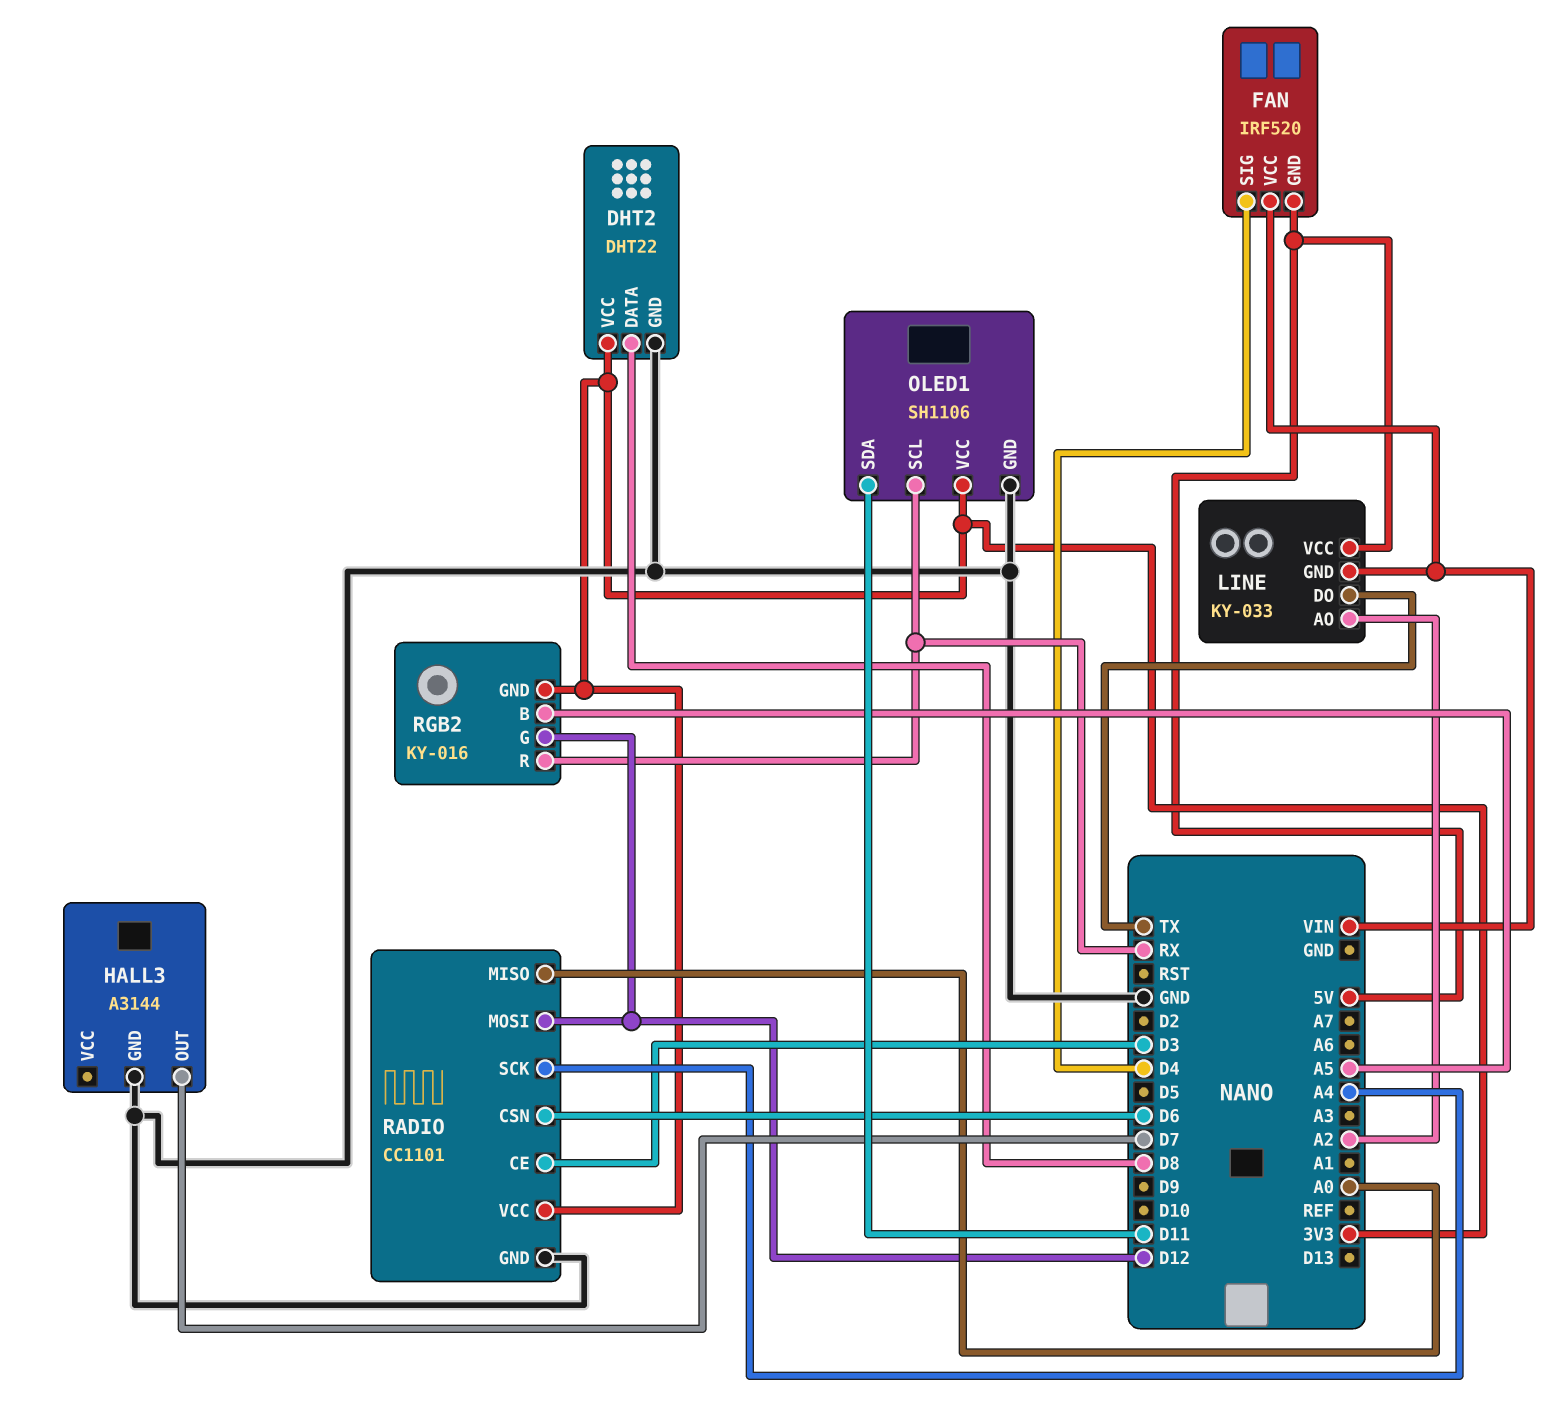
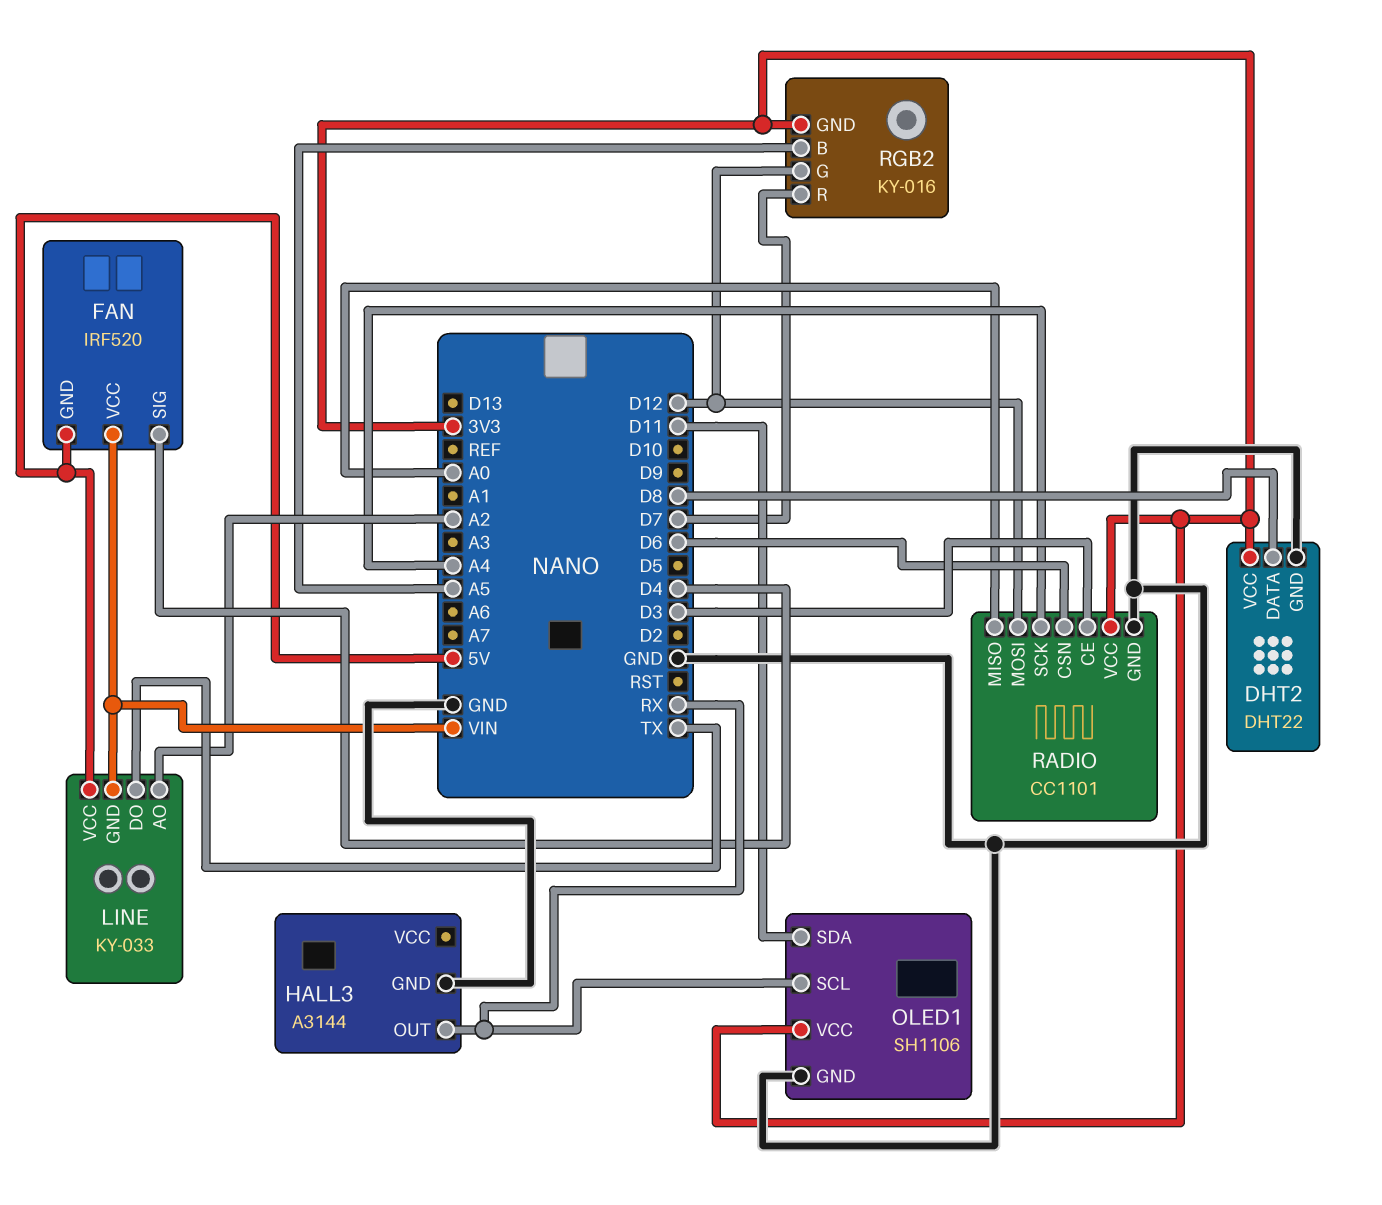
HALL3 pin OUT: D7 -> RX
RGB2 pin R: RX -> D7

